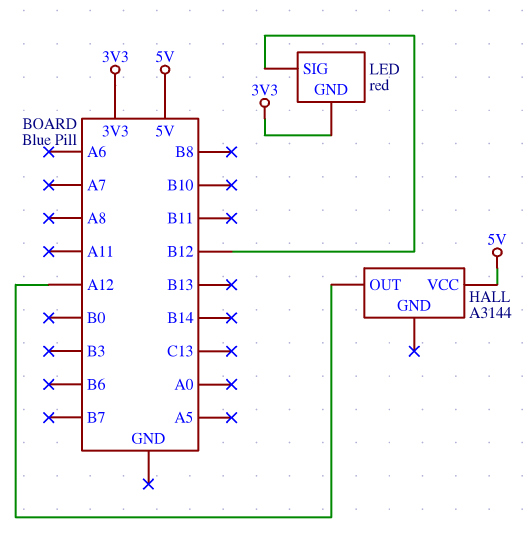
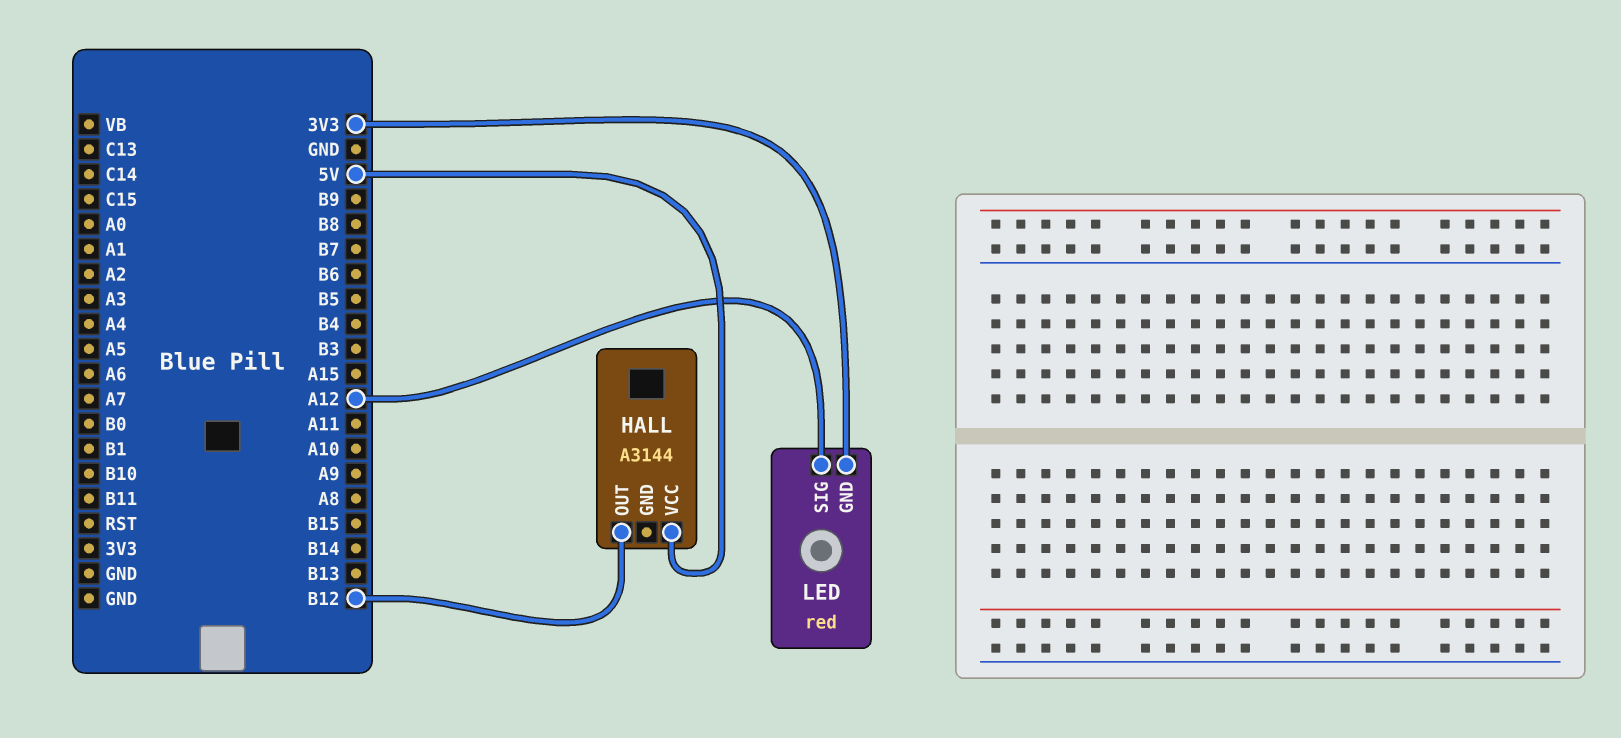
HALL pin OUT: A12 -> B12
LED pin SIG: B12 -> A12

